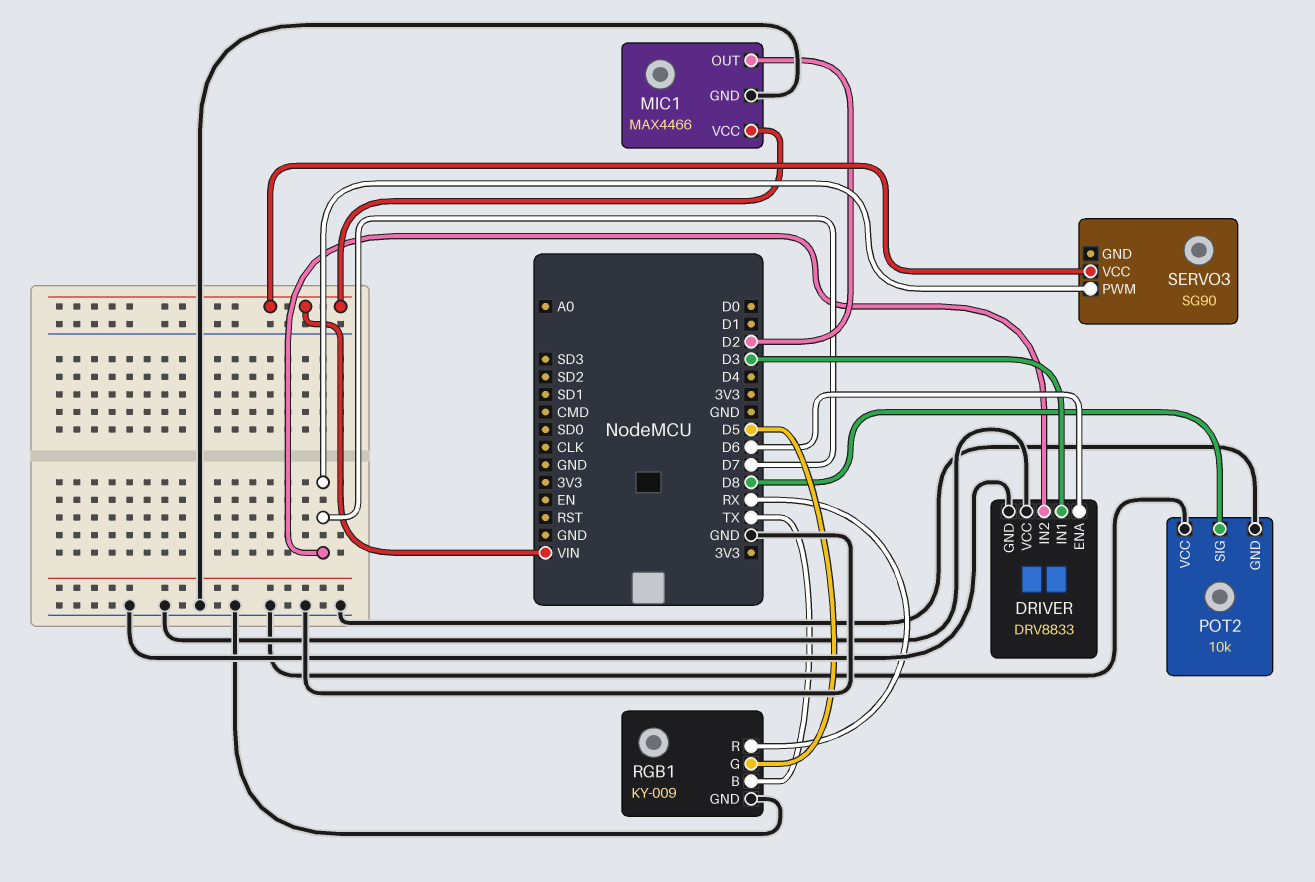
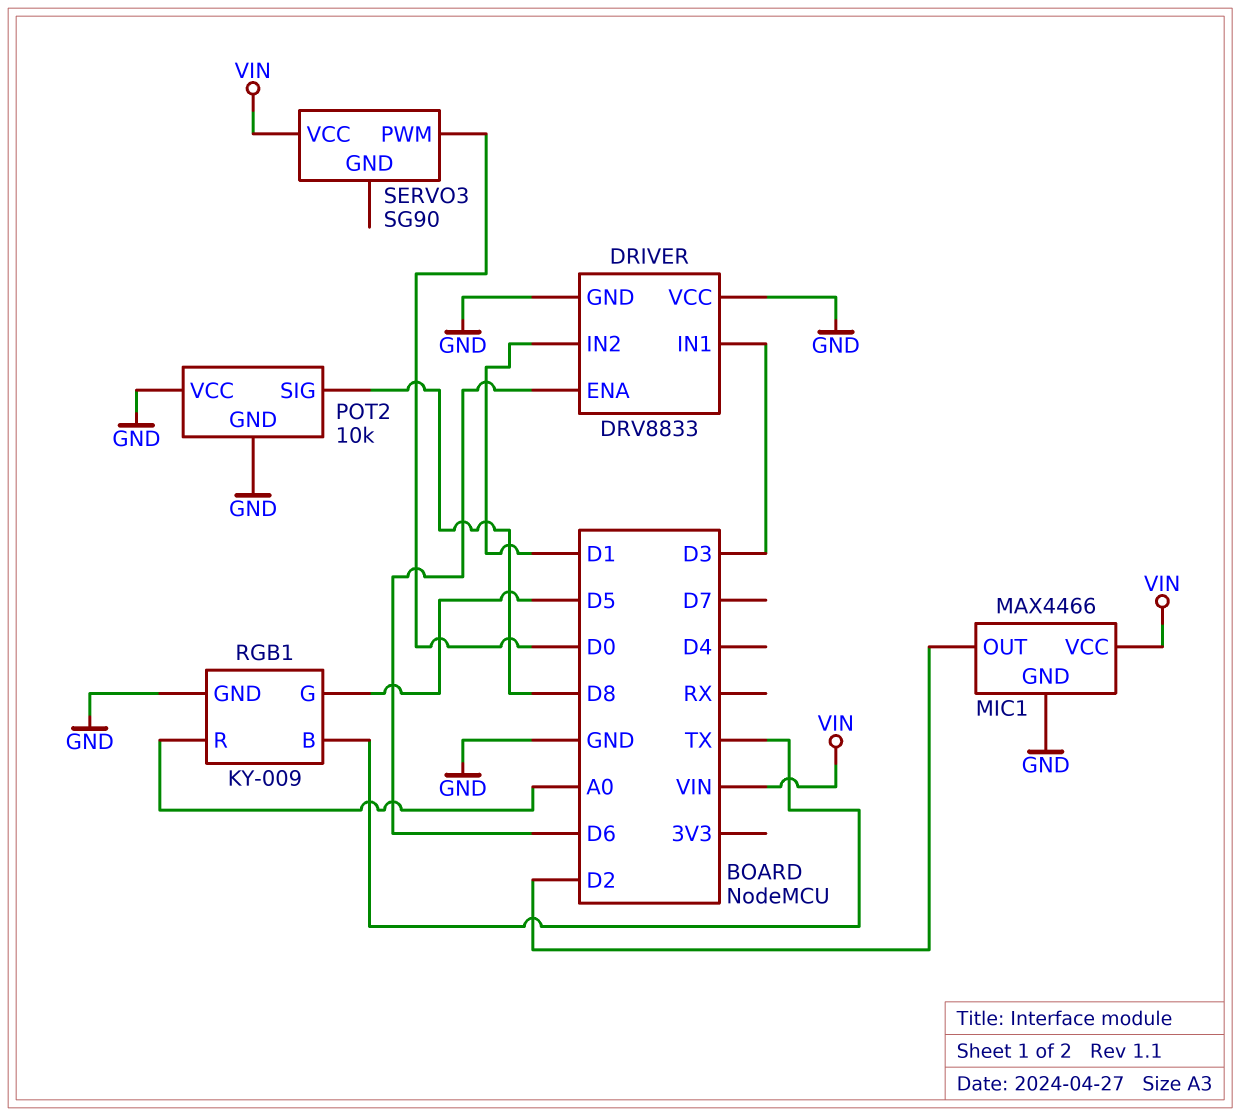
DRIVER pin IN2: D7 -> D1
RGB1 pin R: RX -> A0
SERVO3 pin PWM: D7 -> D0

